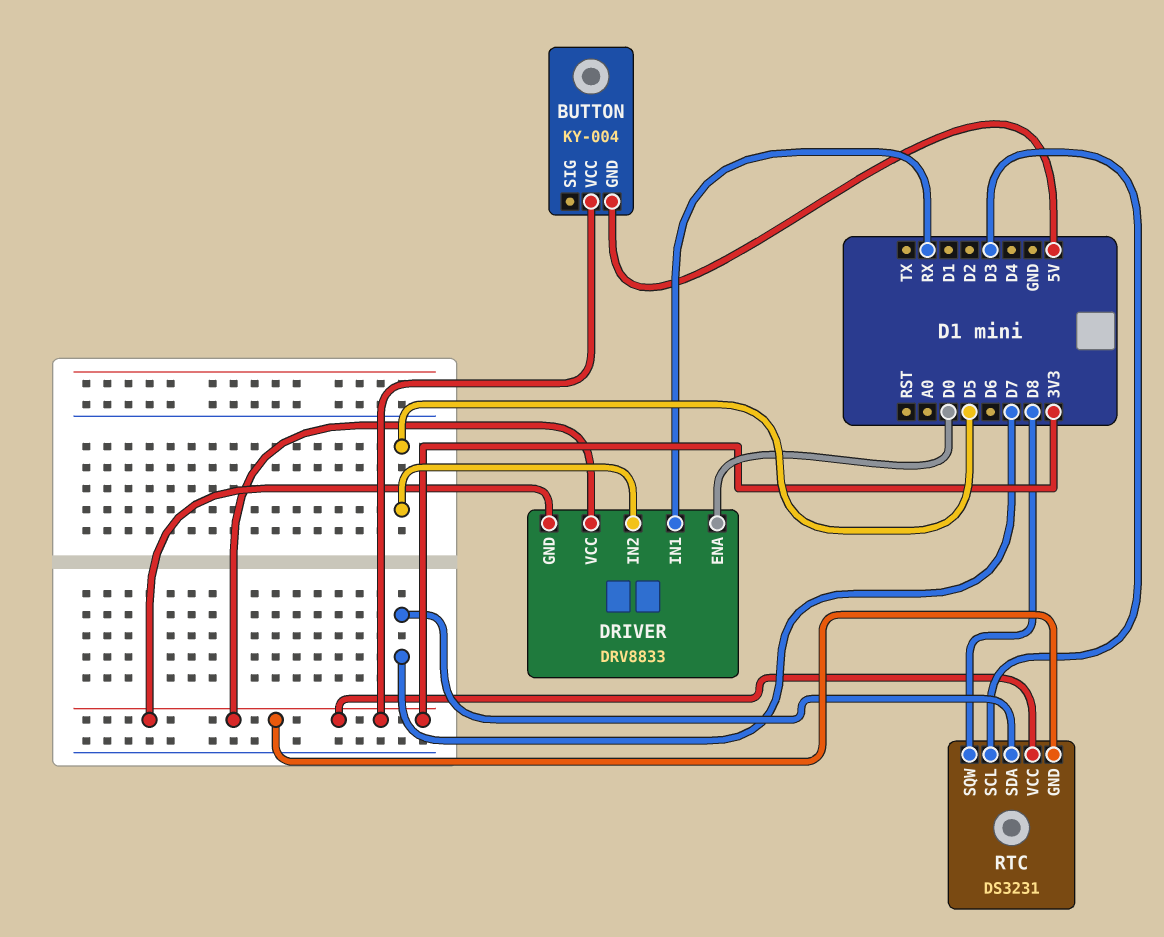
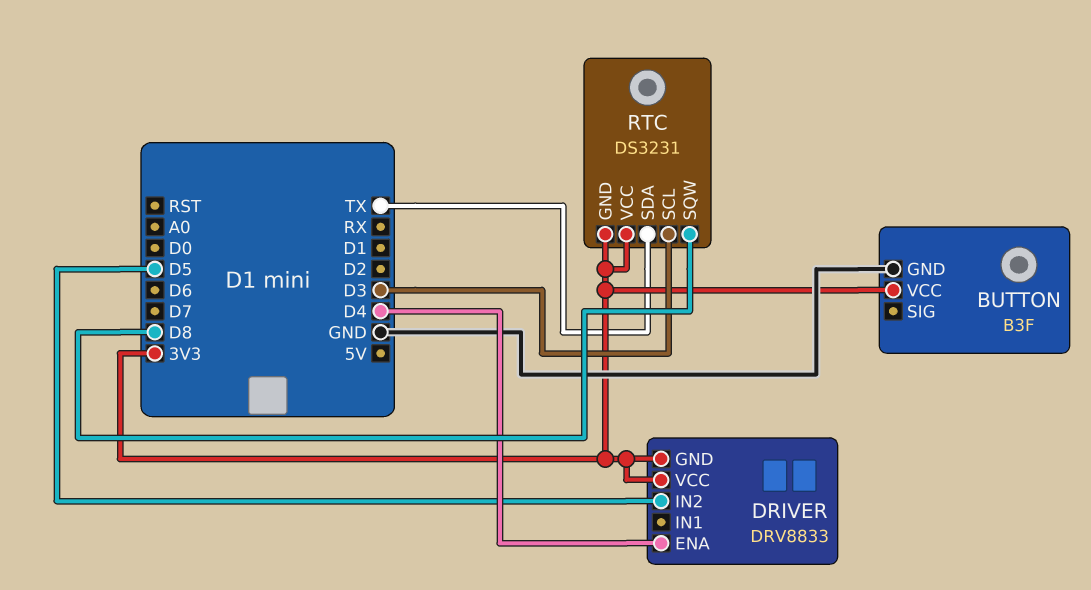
BUTTON: KY-004 -> B3F
BUTTON pin GND: 5V -> GND
DRIVER pin ENA: D0 -> D4
DRIVER pin IN1: RX -> none
RTC pin SDA: D7 -> TX

